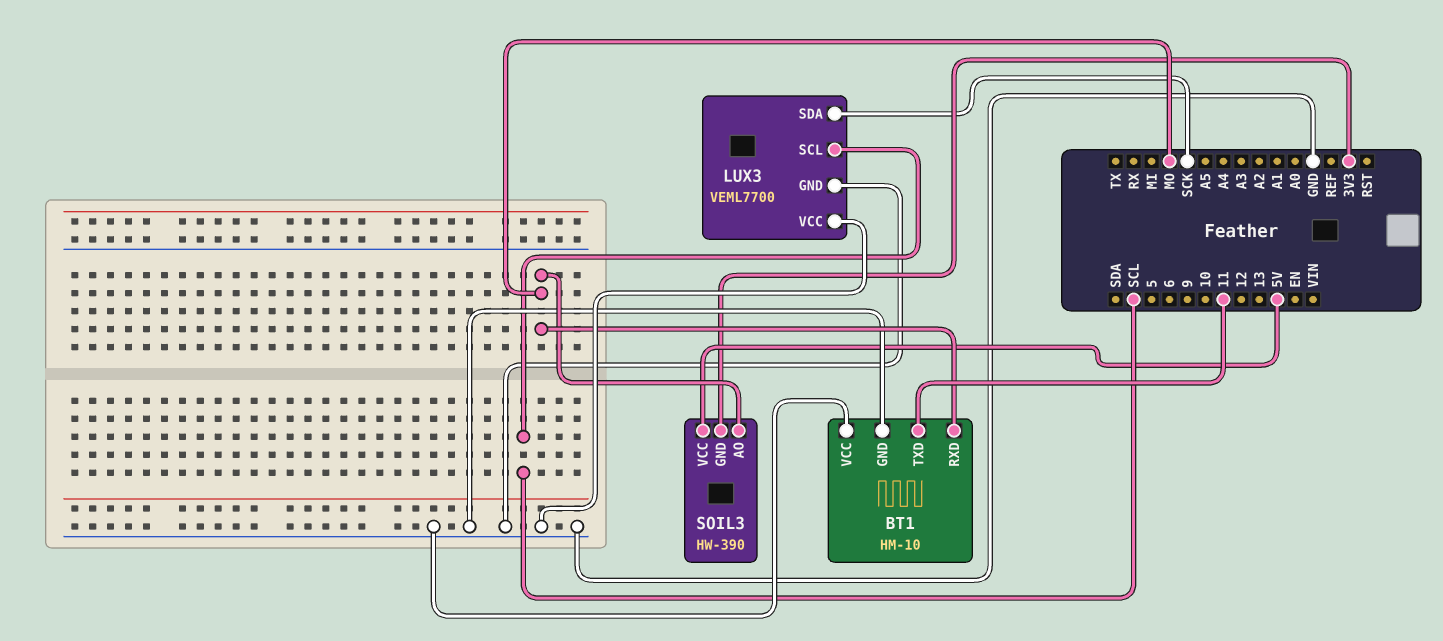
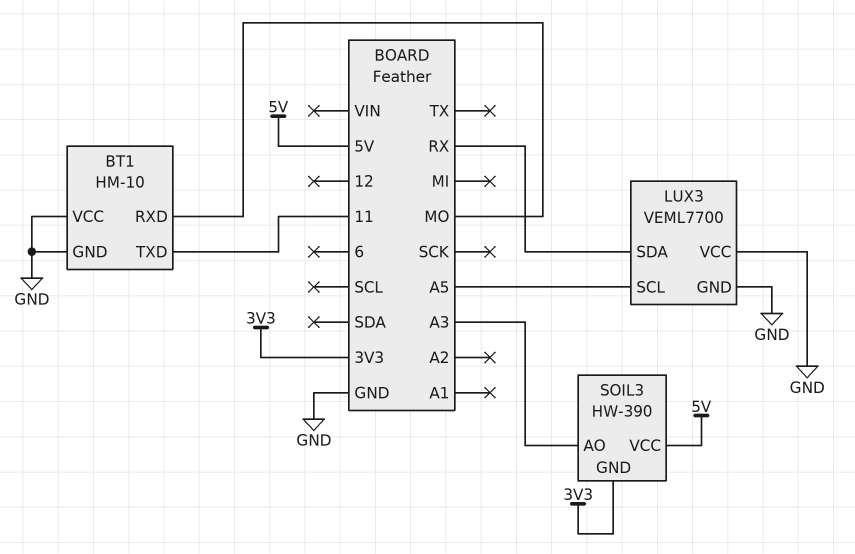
LUX3 pin SCL: SCL -> A5
LUX3 pin SDA: SCK -> RX
SOIL3 pin AO: MO -> A3

